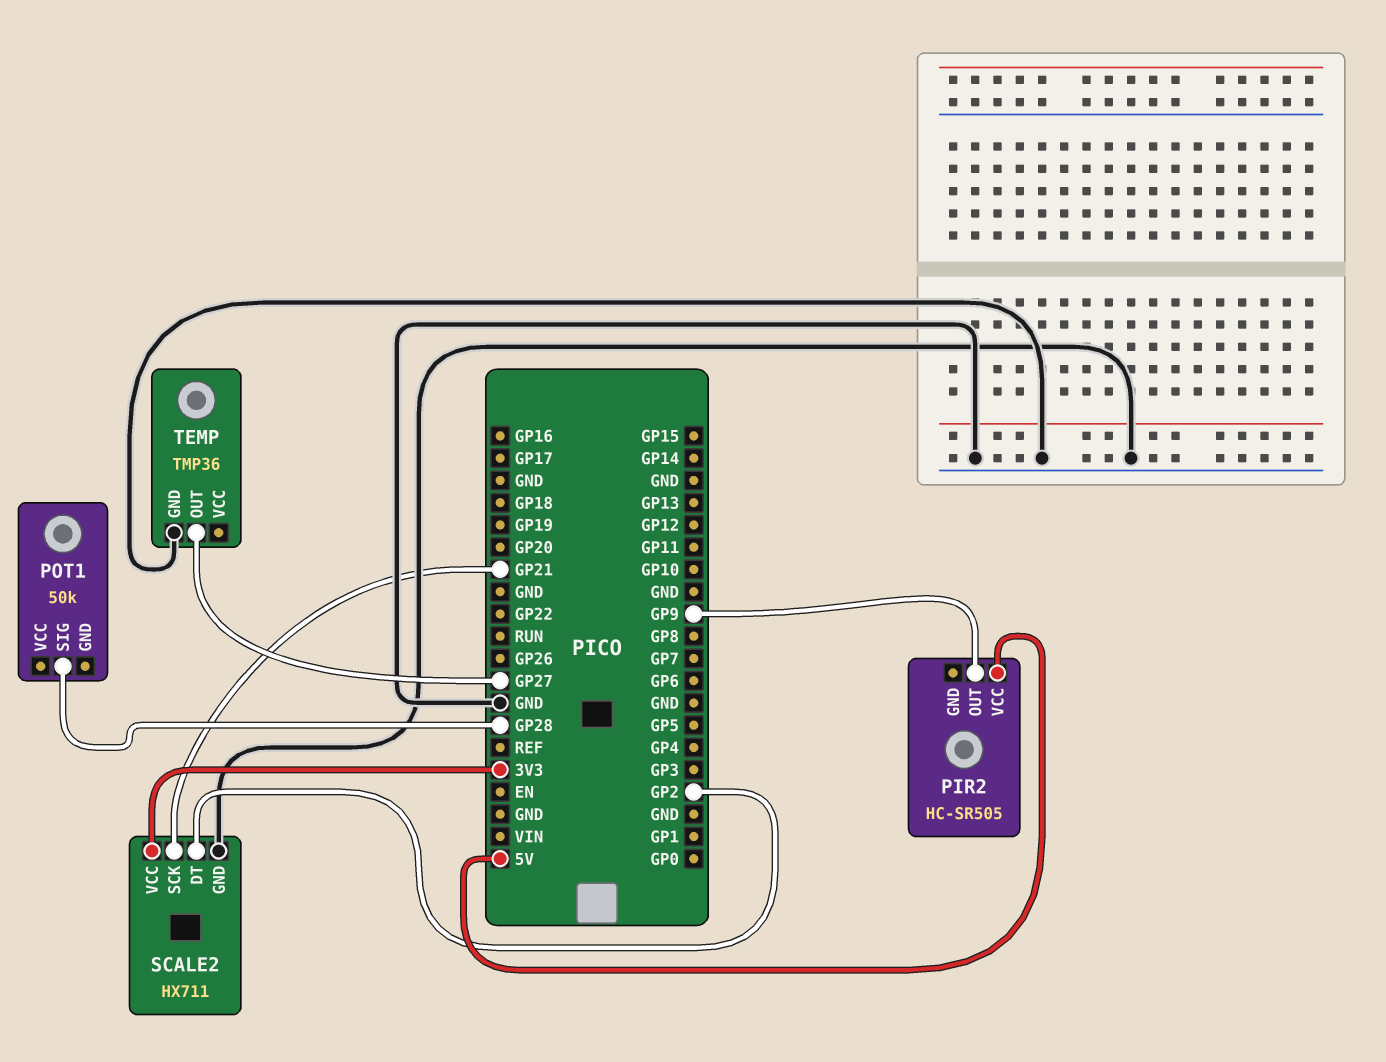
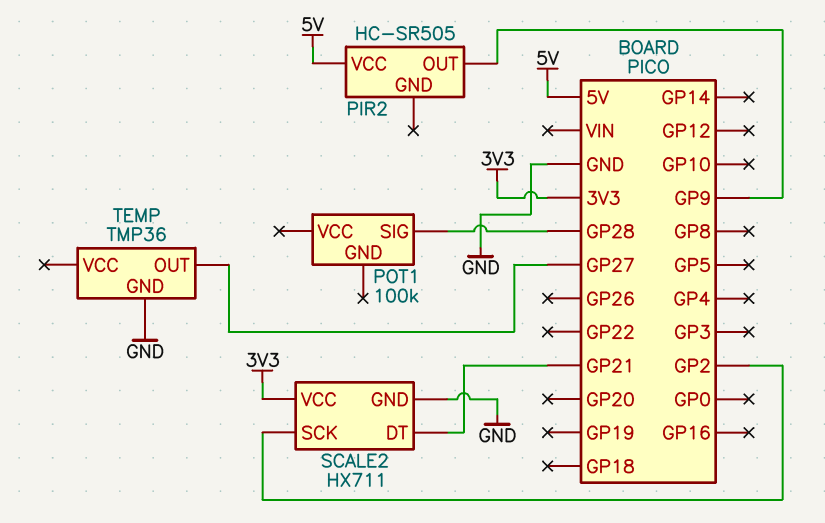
POT1: 50k -> 100k
SCALE2 pin DT: GP2 -> GP21
SCALE2 pin SCK: GP21 -> GP2

